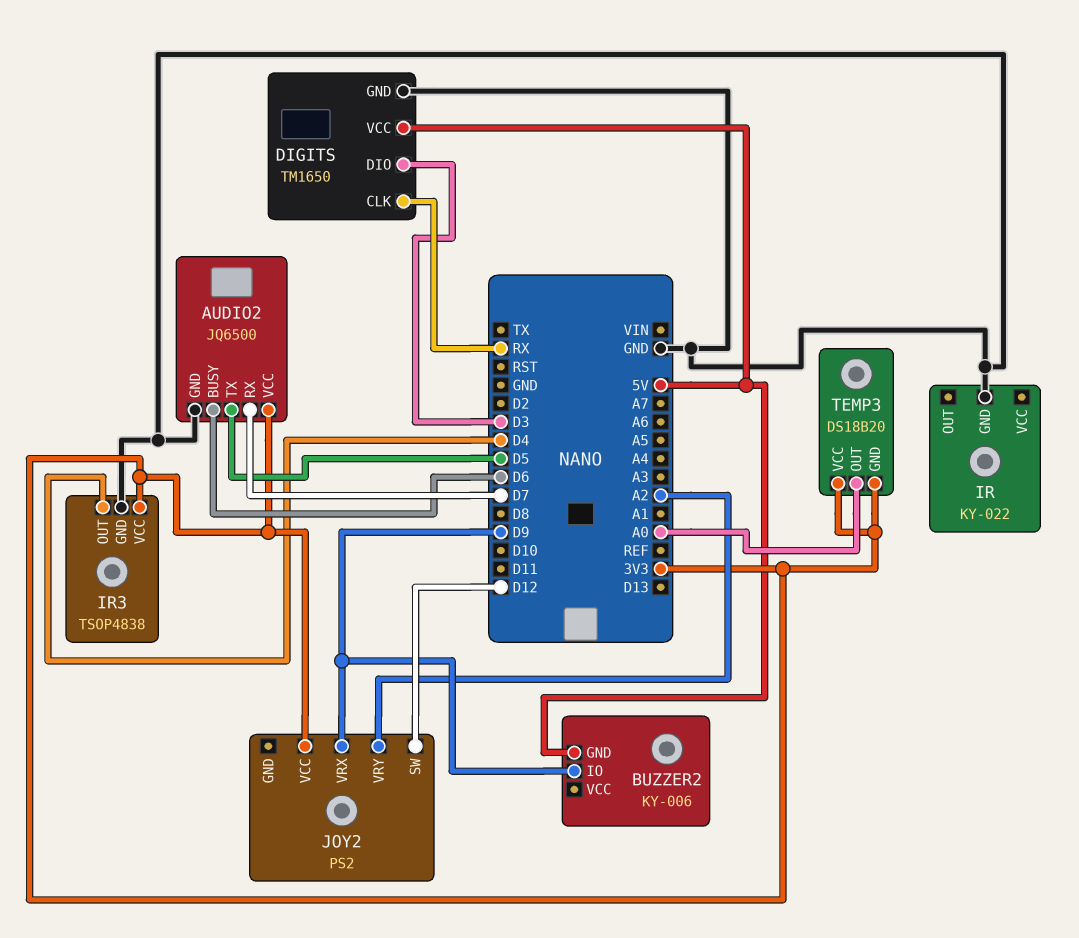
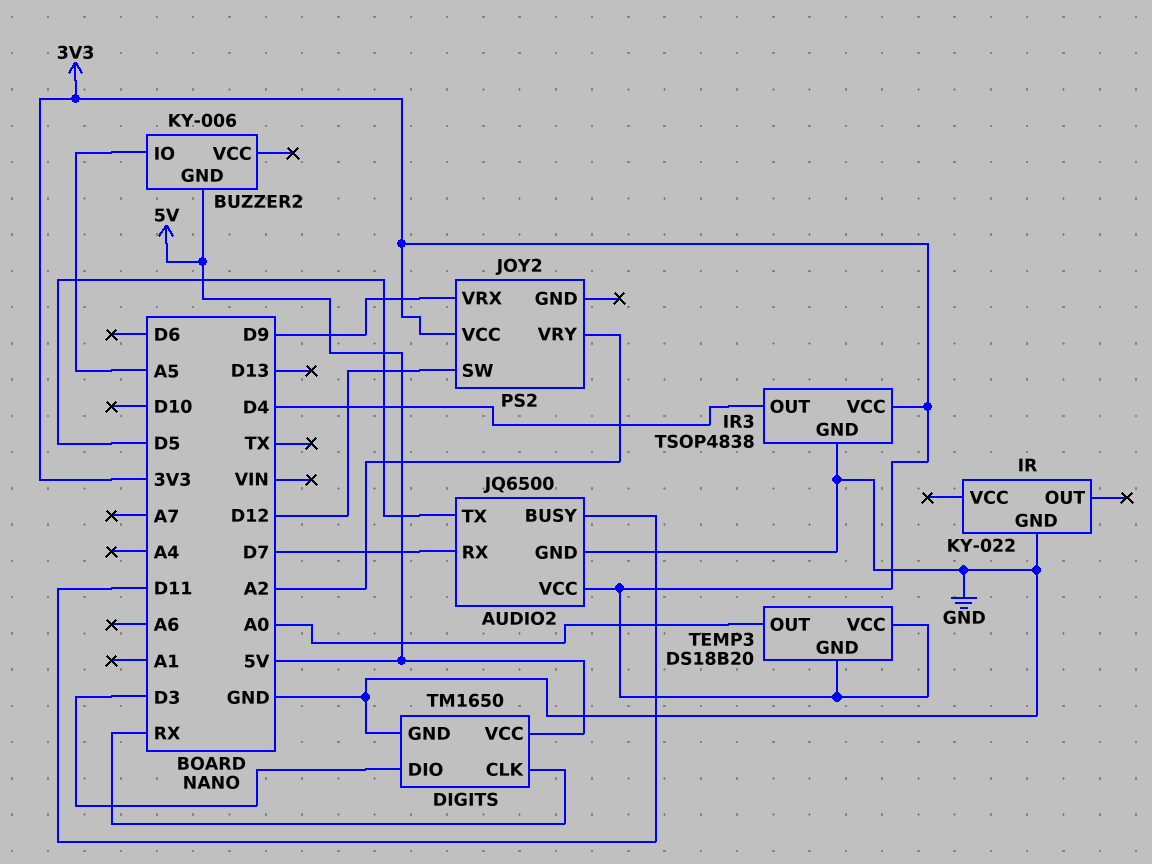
AUDIO2 pin BUSY: D6 -> D11
BUZZER2 pin IO: D9 -> A5

